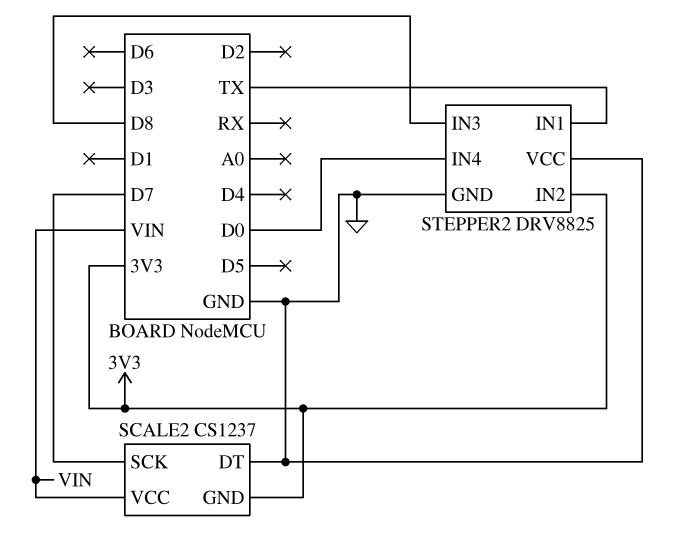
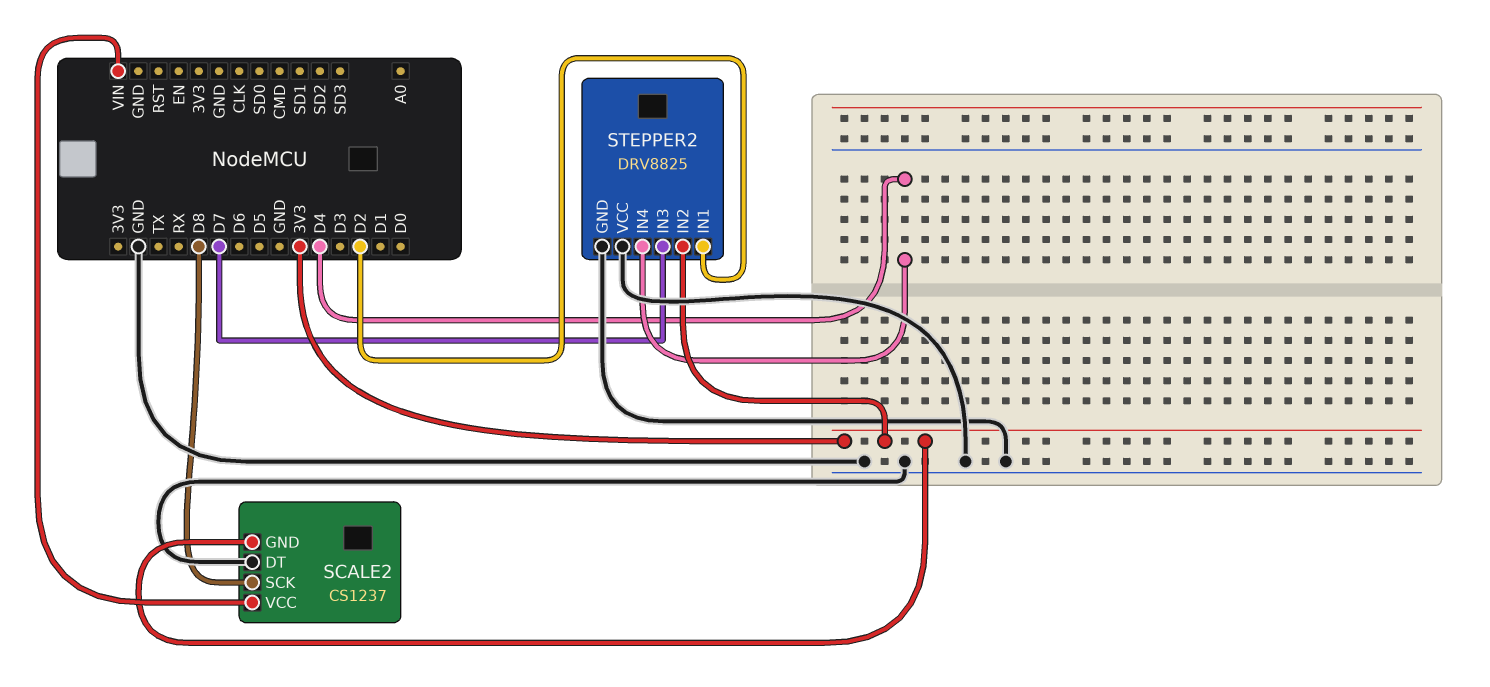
SCALE2 pin SCK: D7 -> D8
STEPPER2 pin IN1: TX -> D2
STEPPER2 pin IN3: D8 -> D7
STEPPER2 pin IN4: D0 -> D4

